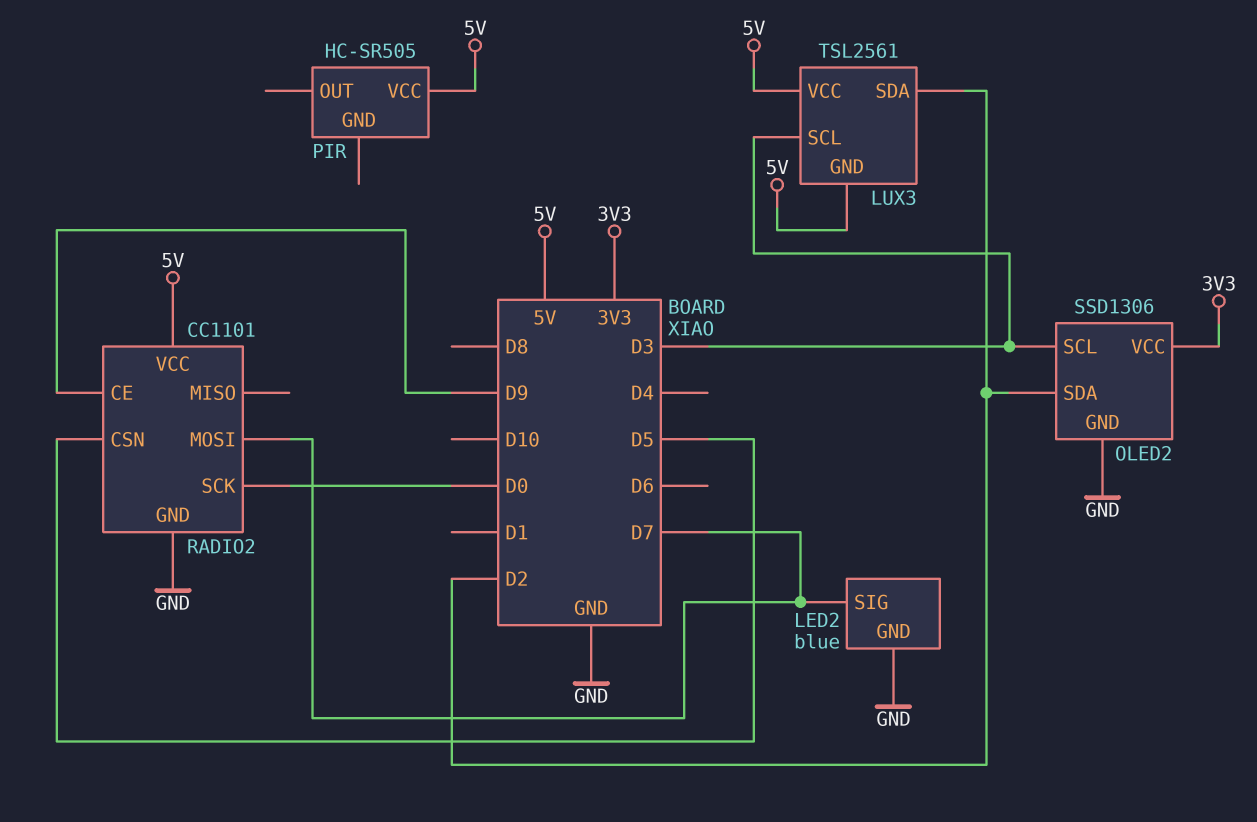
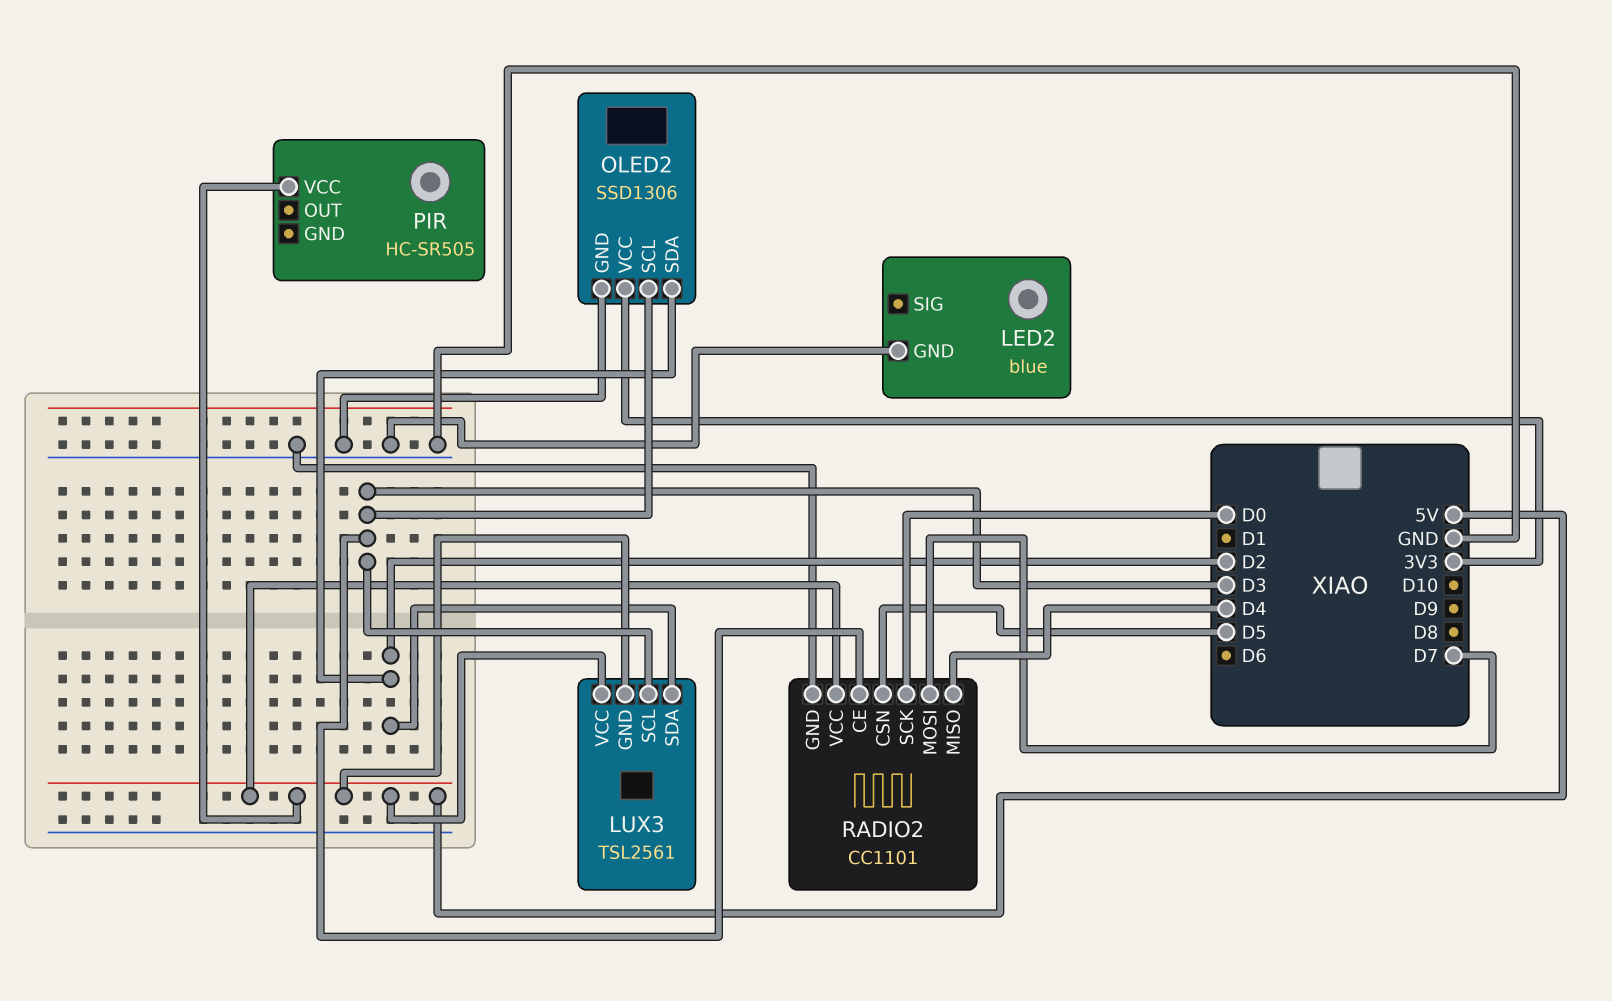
LED2 pin SIG: D7 -> none
RADIO2 pin CE: D9 -> D3
RADIO2 pin MISO: none -> D4

